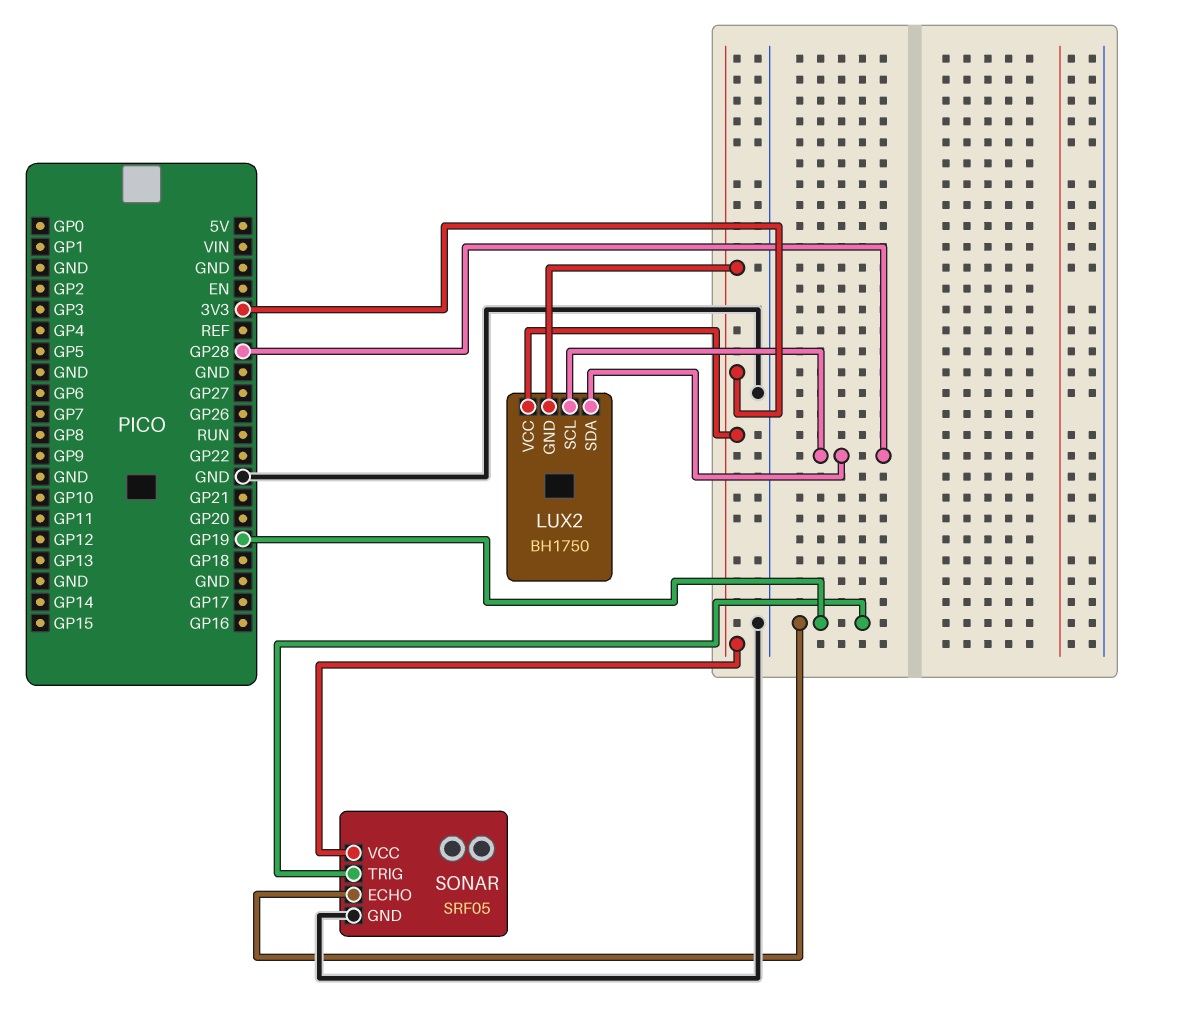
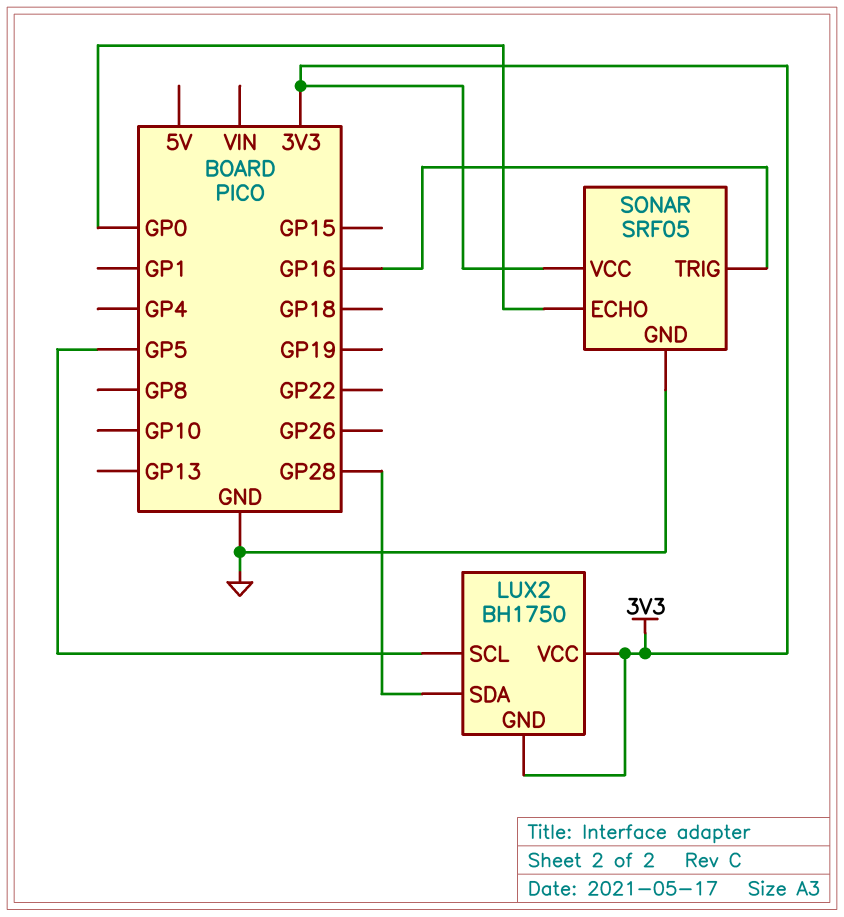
LUX2 pin SCL: GP28 -> GP5
SONAR pin ECHO: GP19 -> GP0
SONAR pin TRIG: GP19 -> GP16

